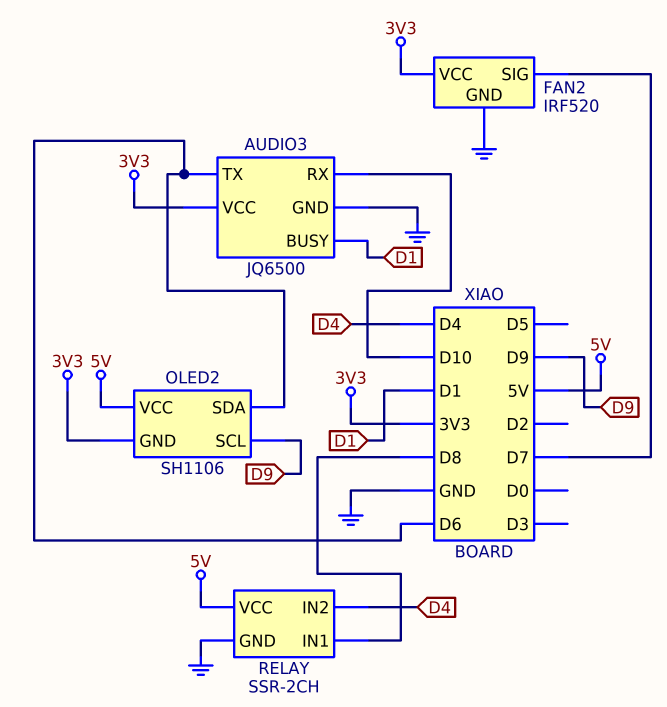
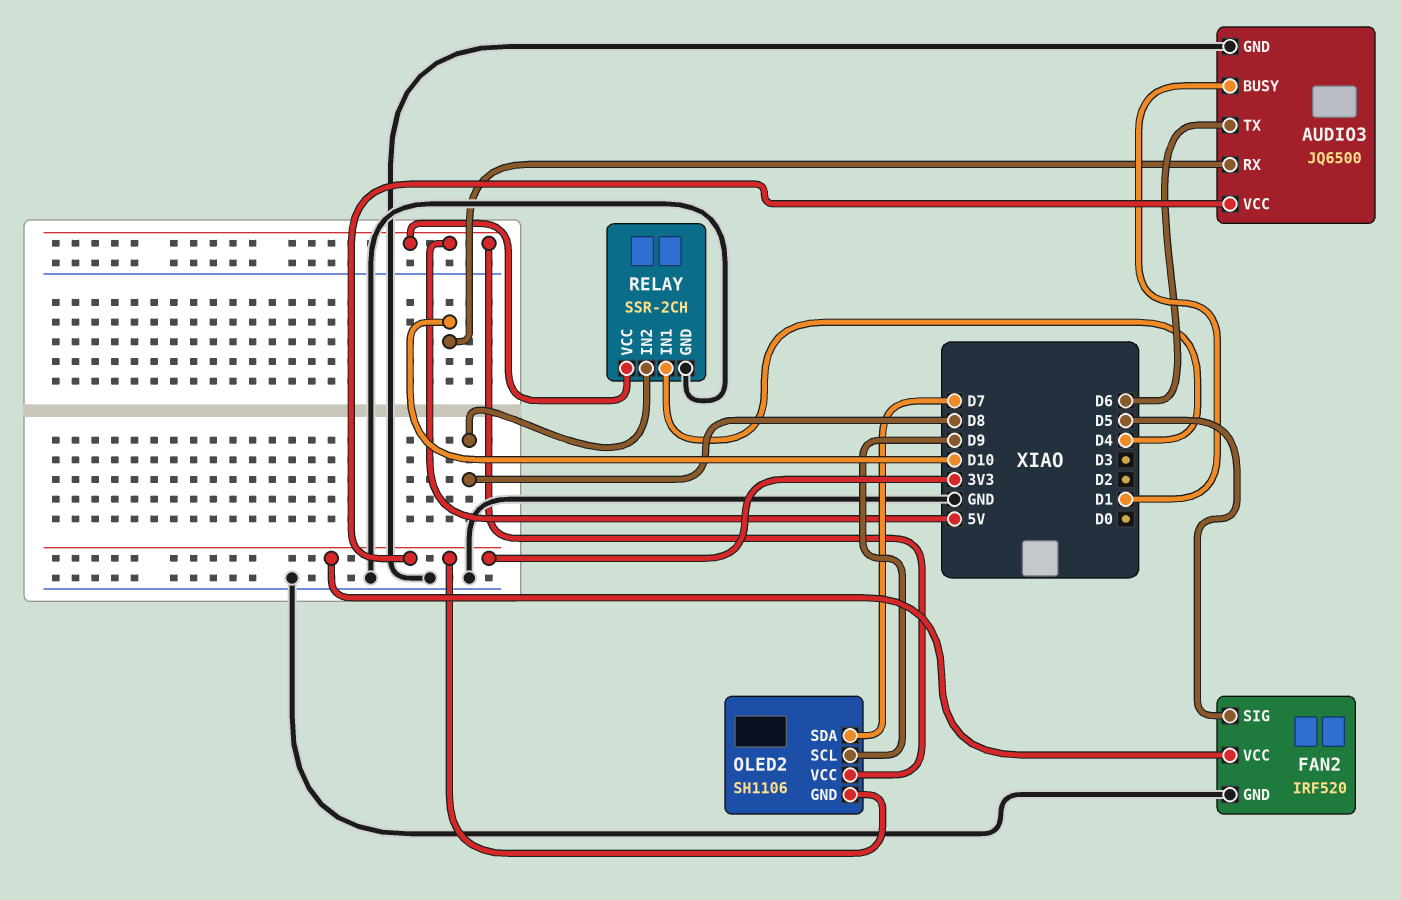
FAN2 pin SIG: D7 -> D5
OLED2 pin SDA: D6 -> D7
RELAY pin IN1: D8 -> D4
RELAY pin IN2: D4 -> D8

